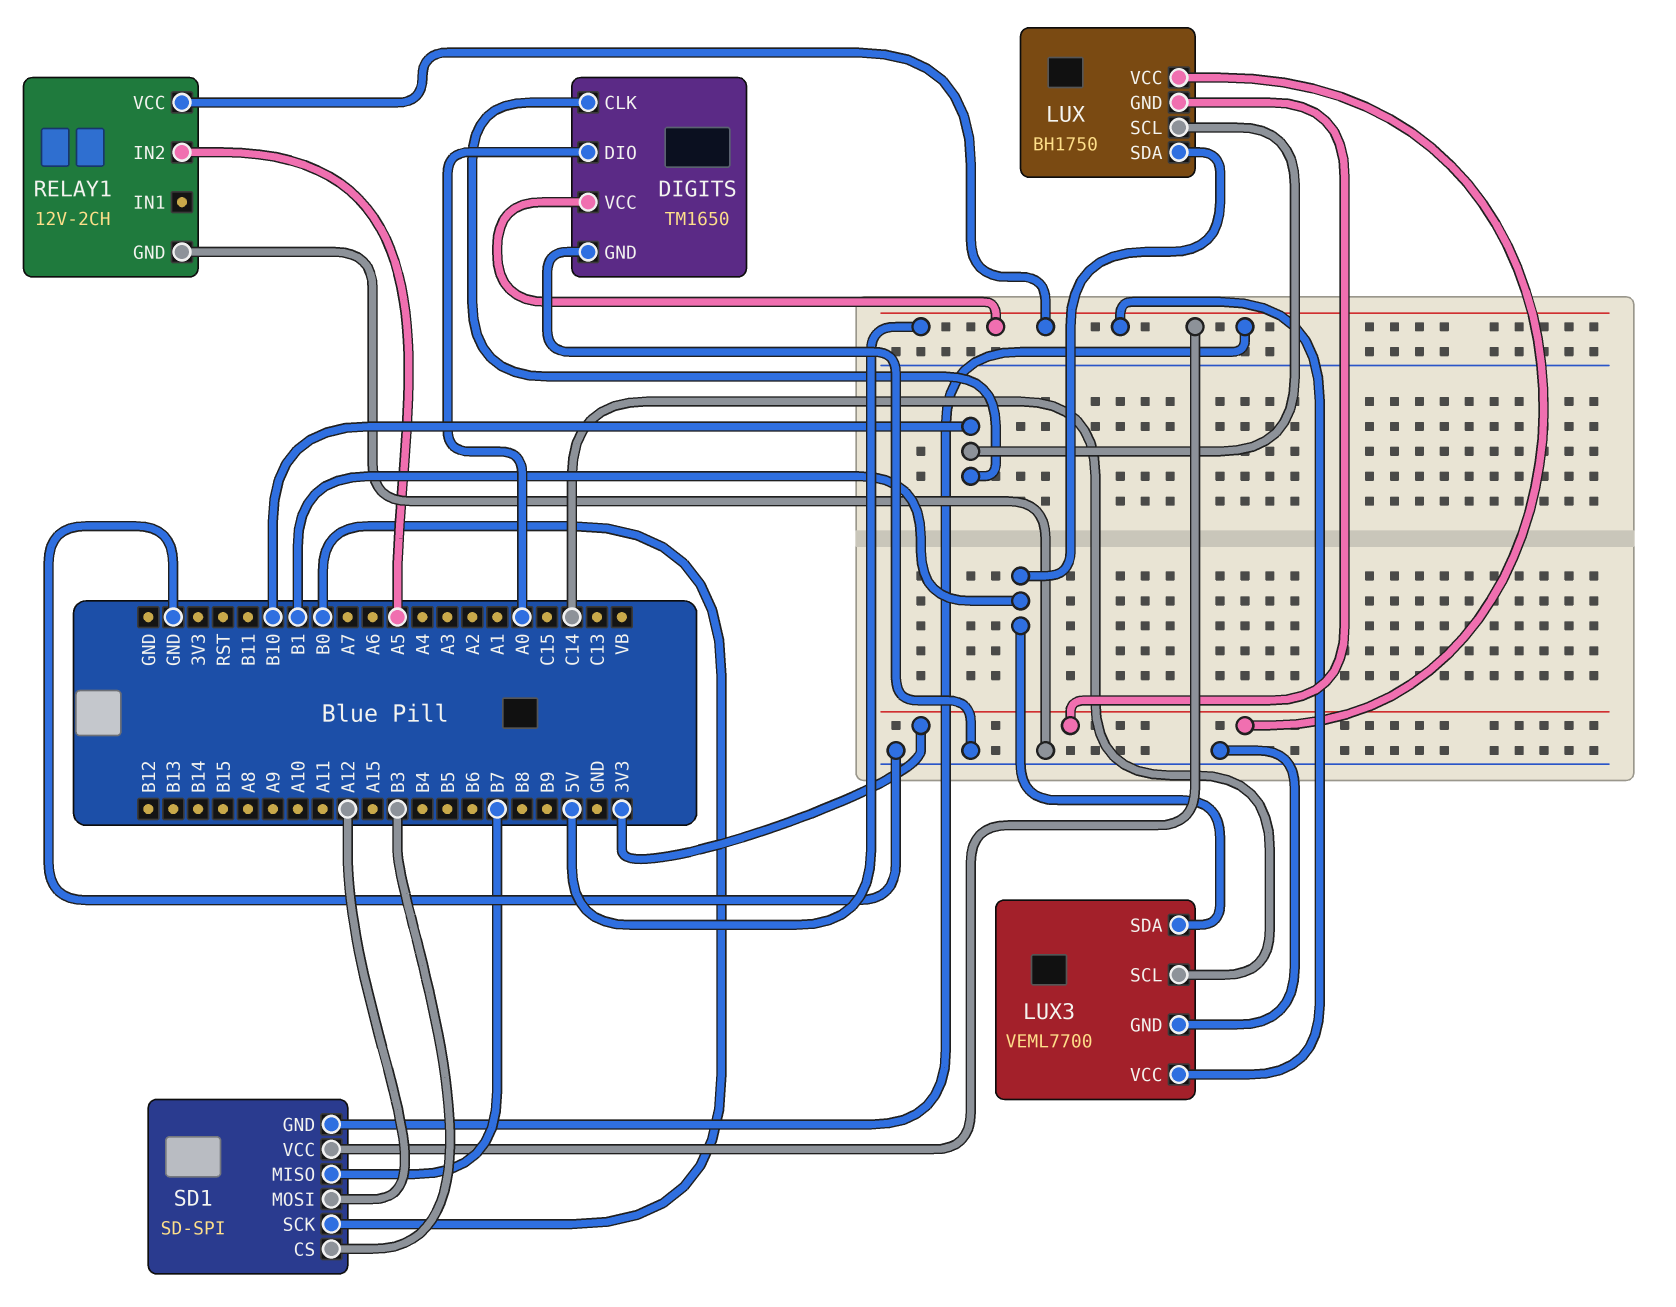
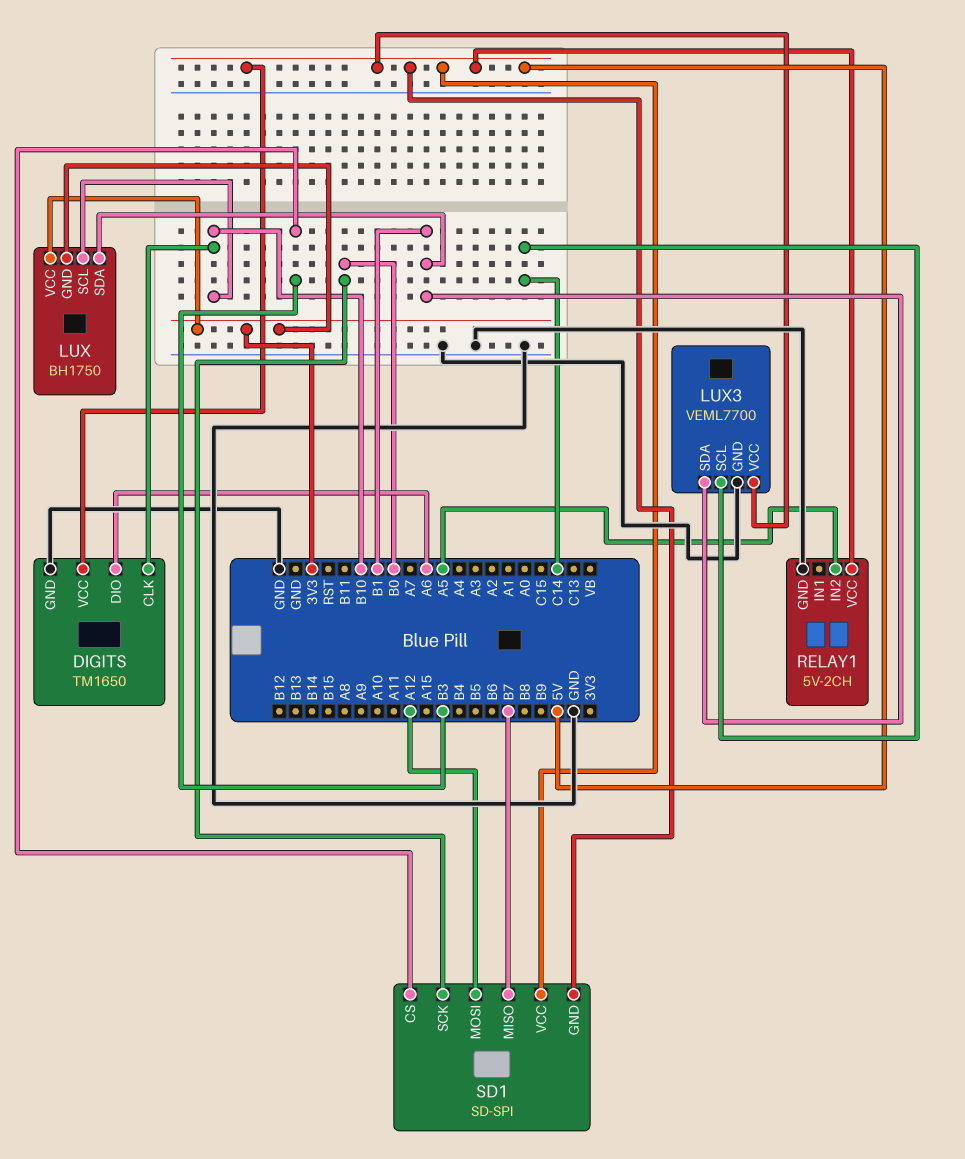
DIGITS pin DIO: A0 -> A6
RELAY1: 12V-2CH -> 5V-2CH

